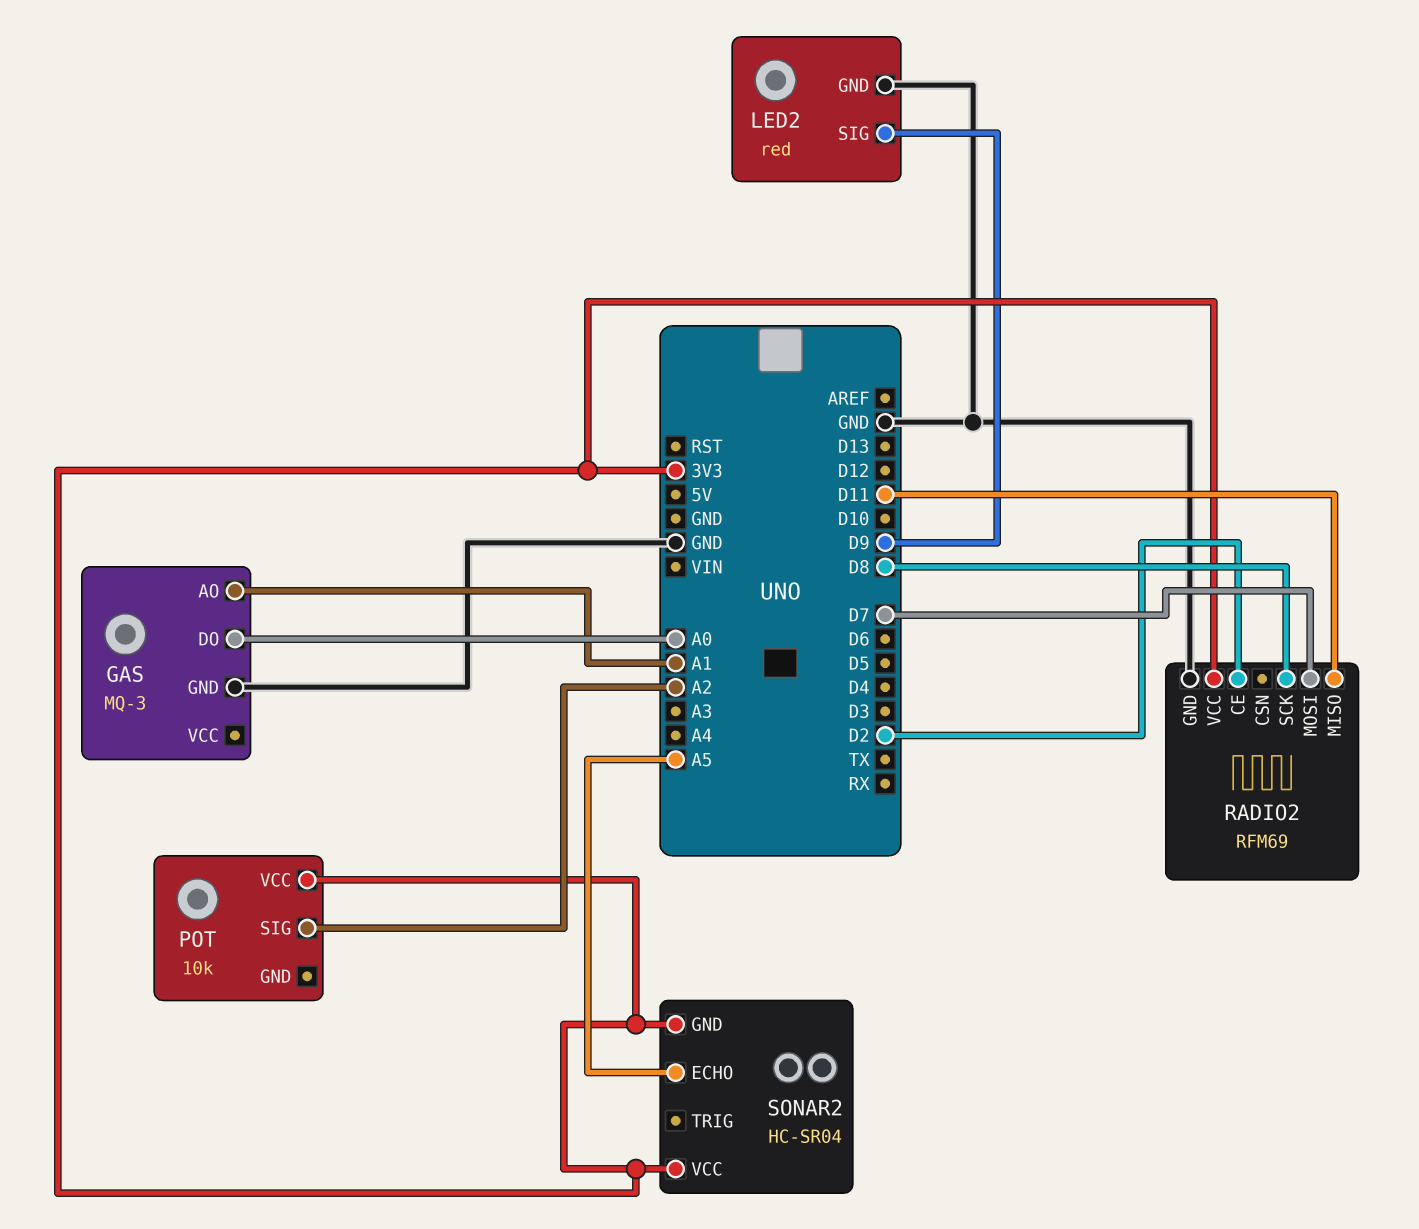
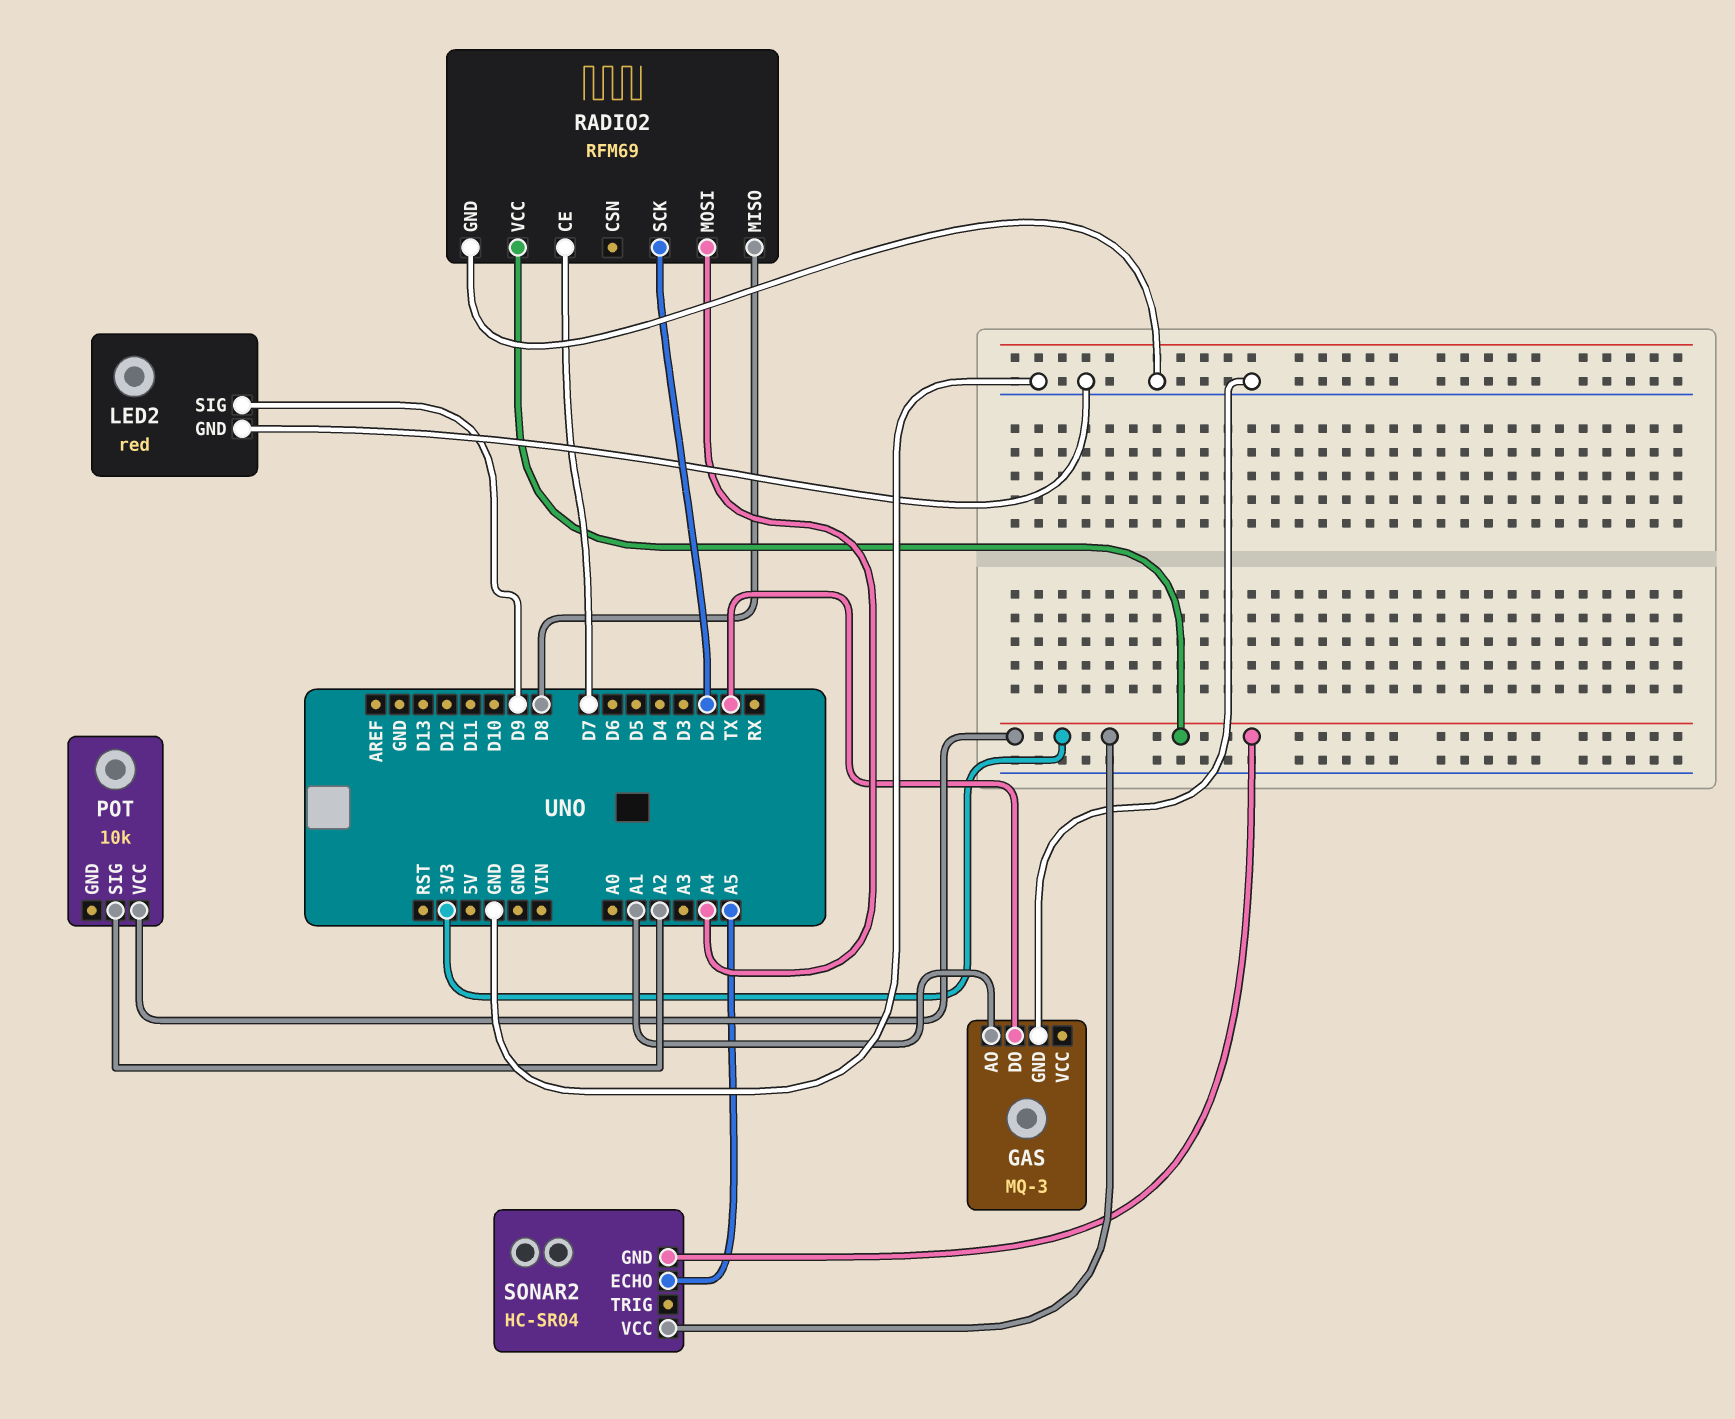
GAS pin DO: A0 -> TX
RADIO2 pin CE: D2 -> D7
RADIO2 pin MISO: D11 -> D8
RADIO2 pin MOSI: D7 -> A4
RADIO2 pin SCK: D8 -> D2

